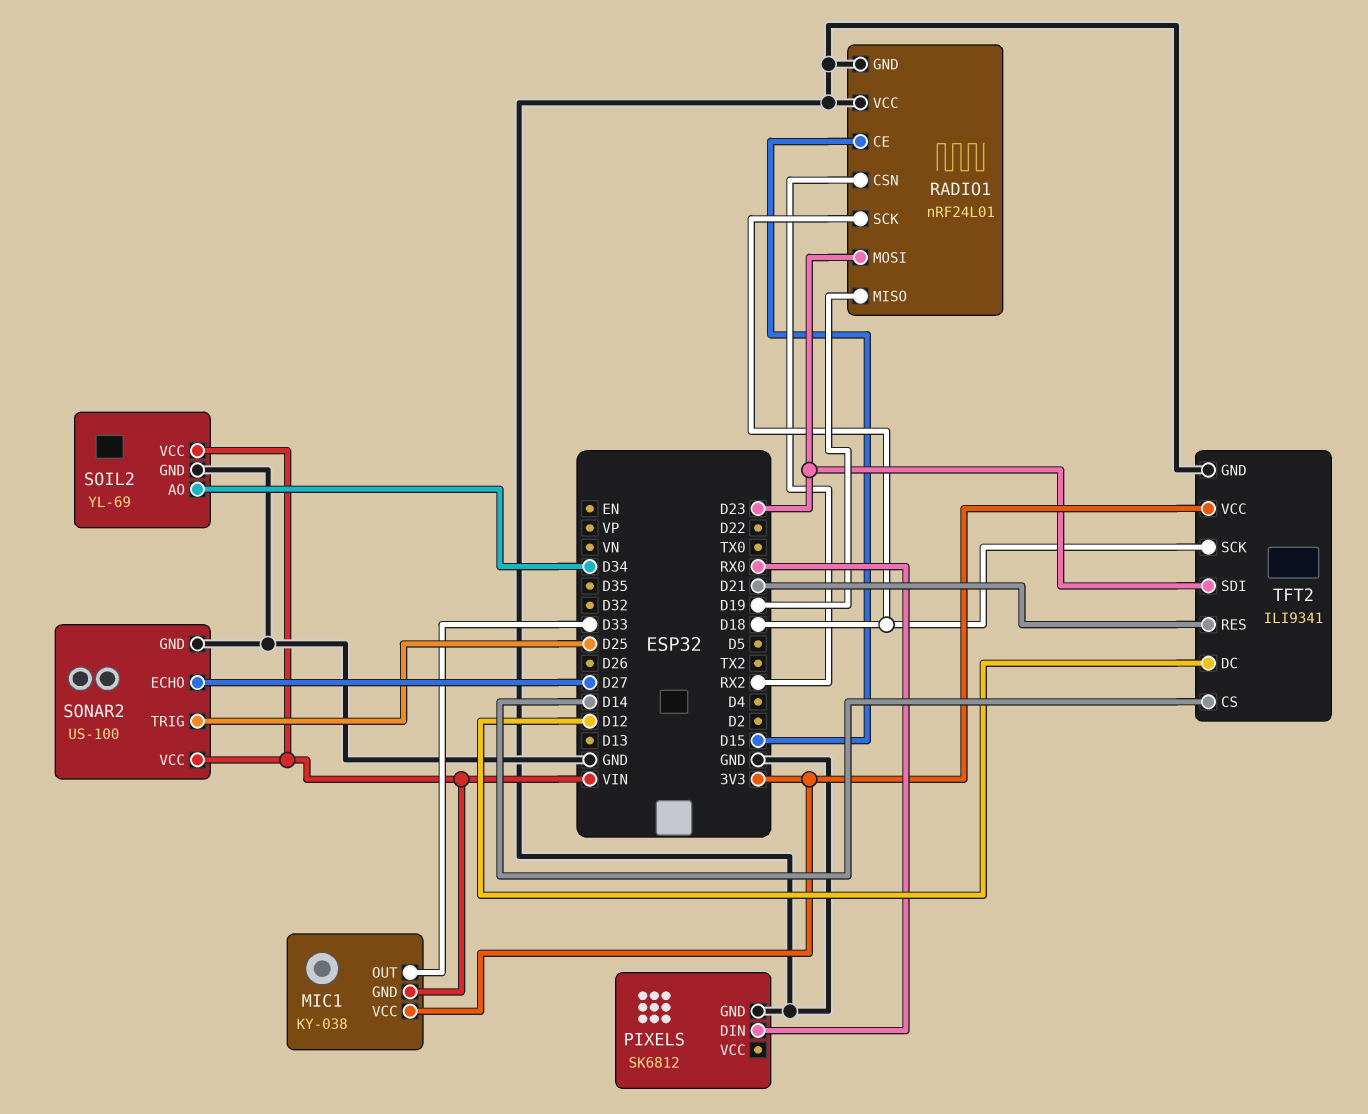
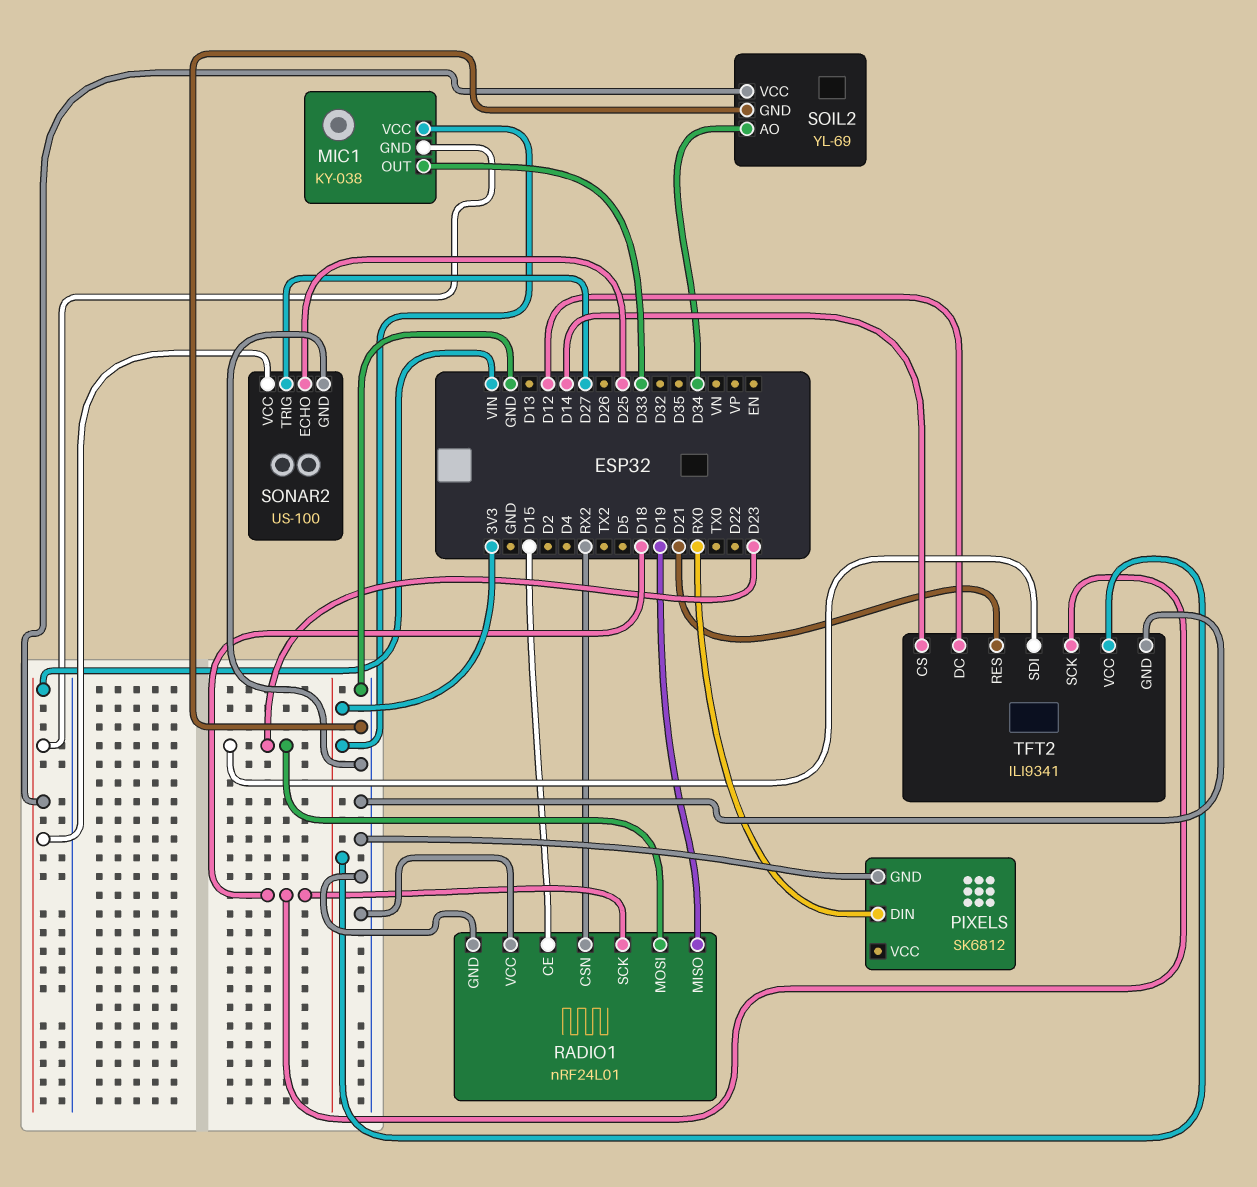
SONAR2 pin ECHO: D27 -> D25
SONAR2 pin TRIG: D25 -> D27

